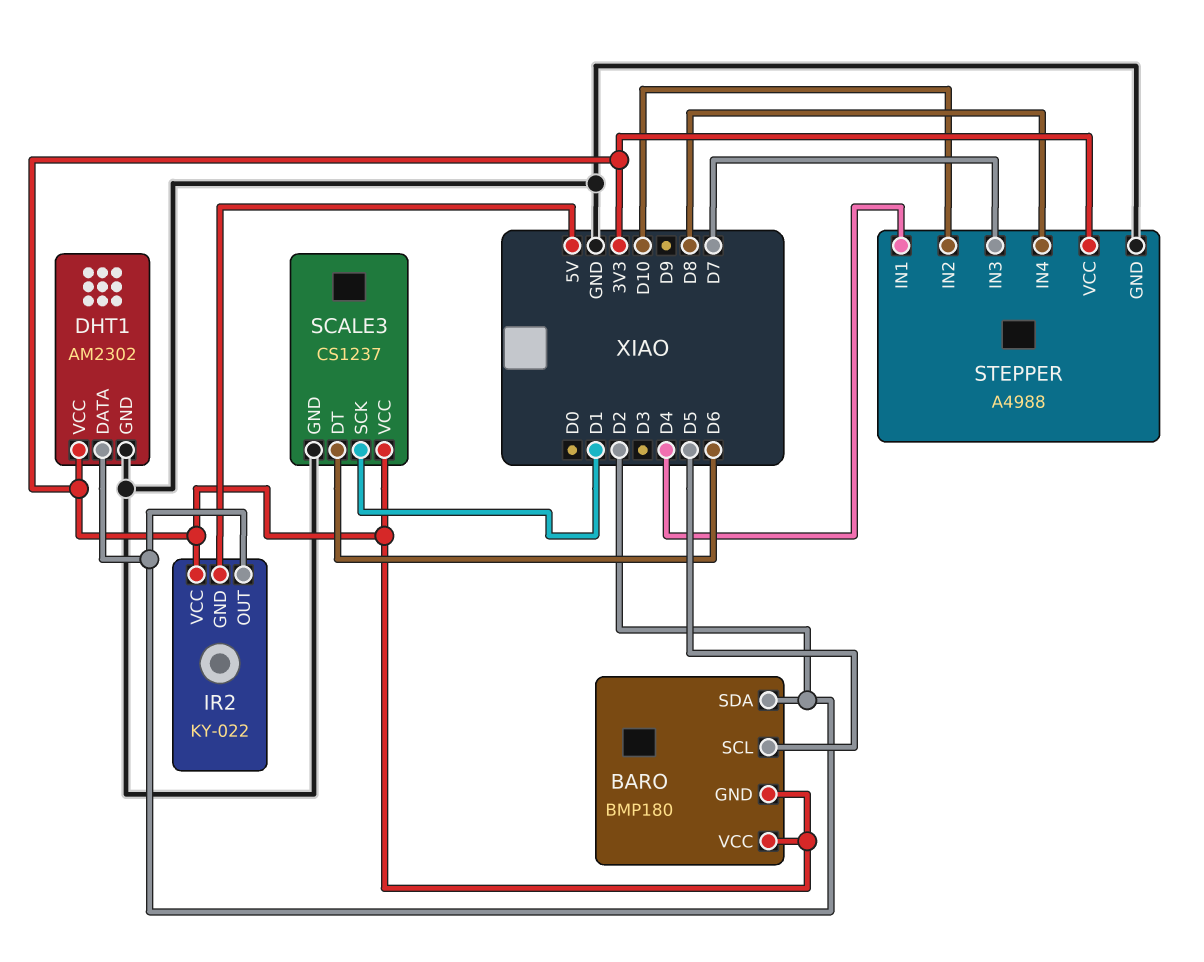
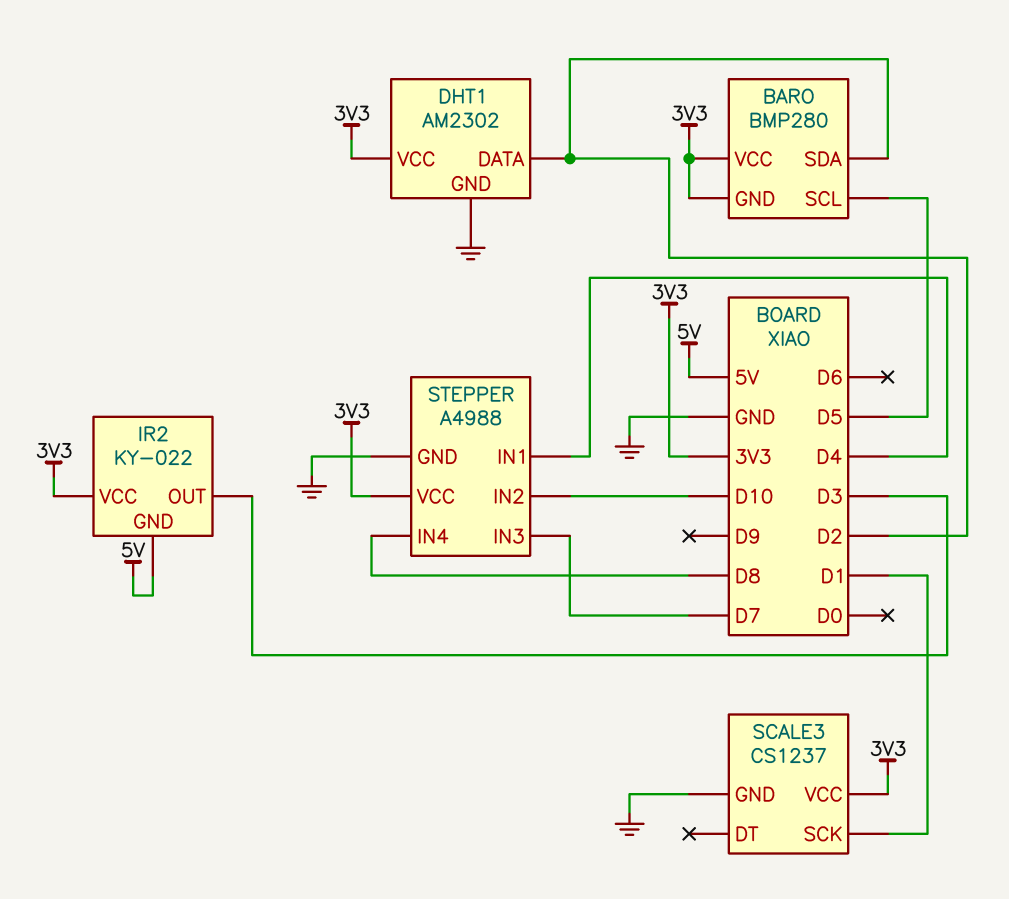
BARO: BMP180 -> BMP280
IR2 pin OUT: D2 -> D3
SCALE3 pin DT: D6 -> none

